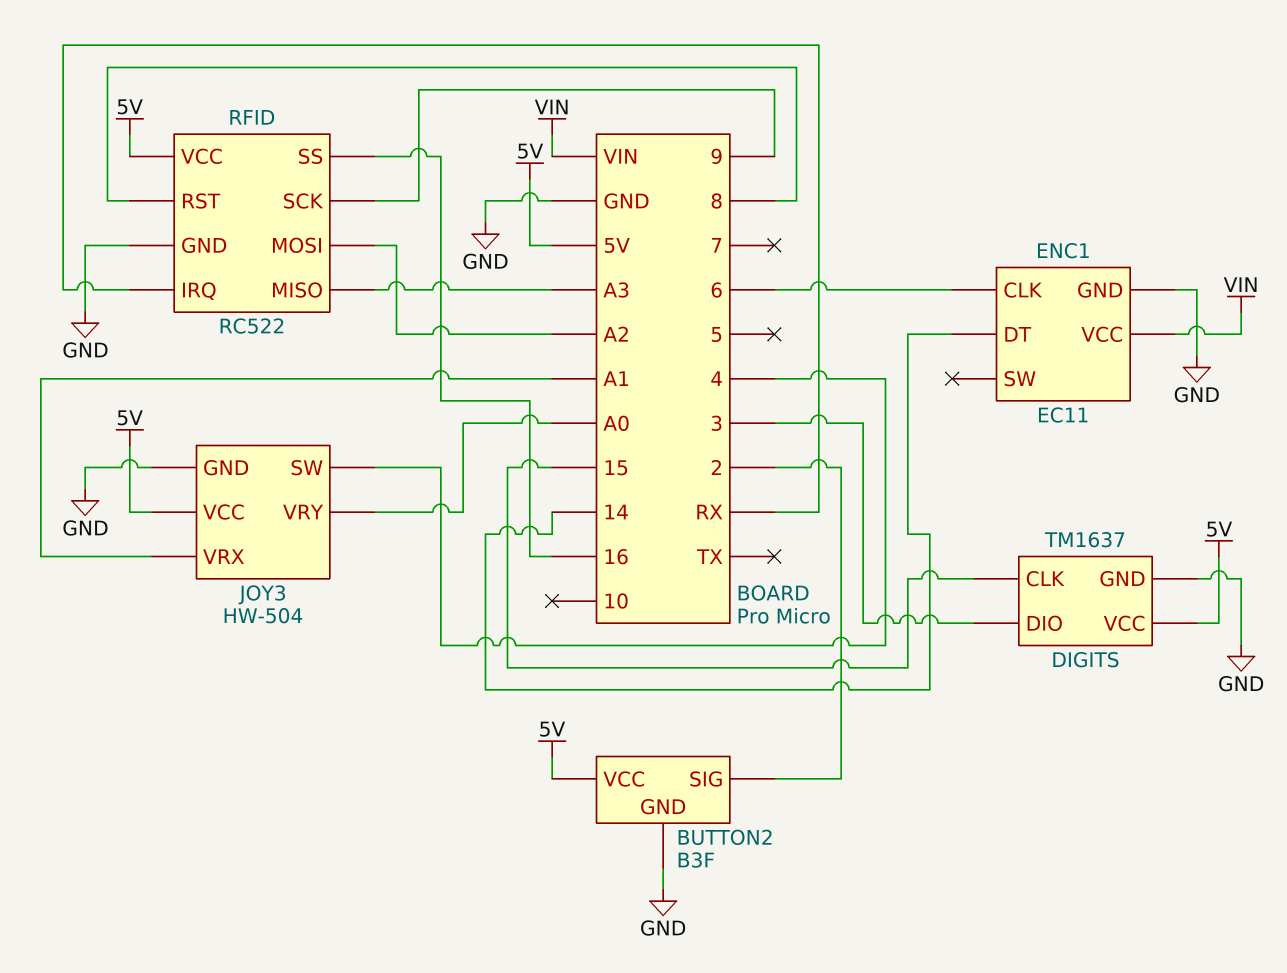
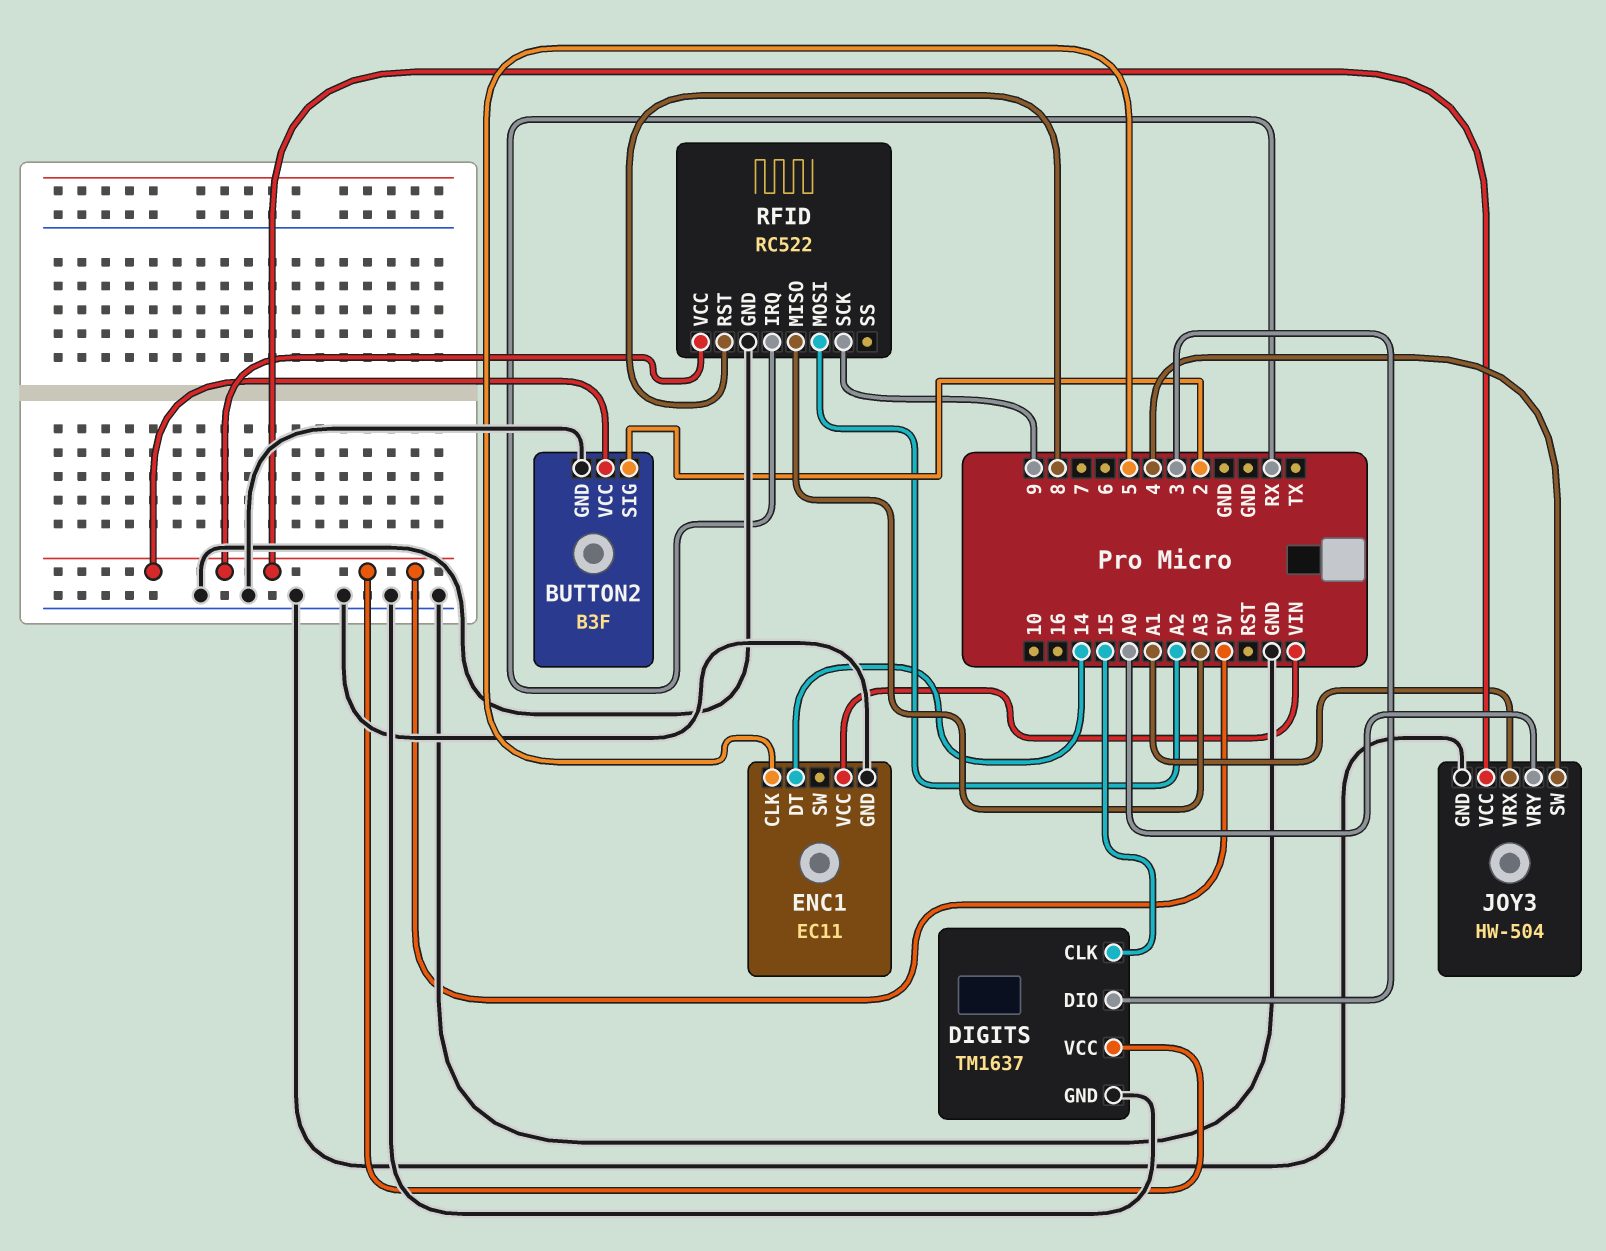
ENC1 pin CLK: 6 -> 5
RFID pin SS: 16 -> none

